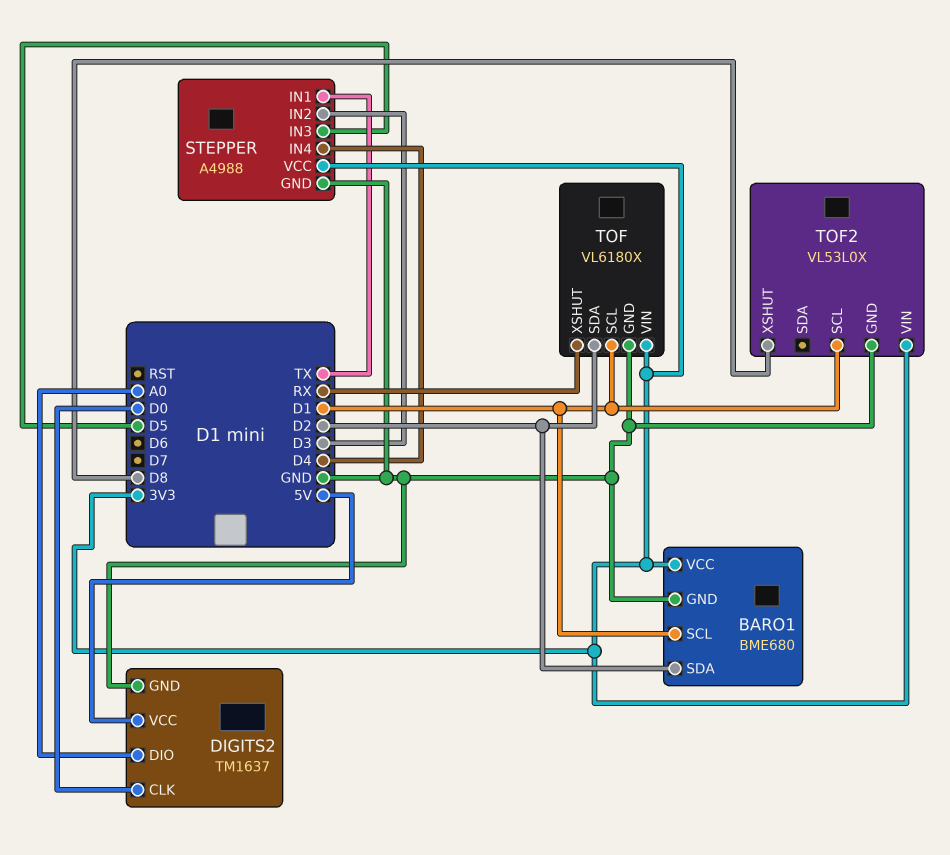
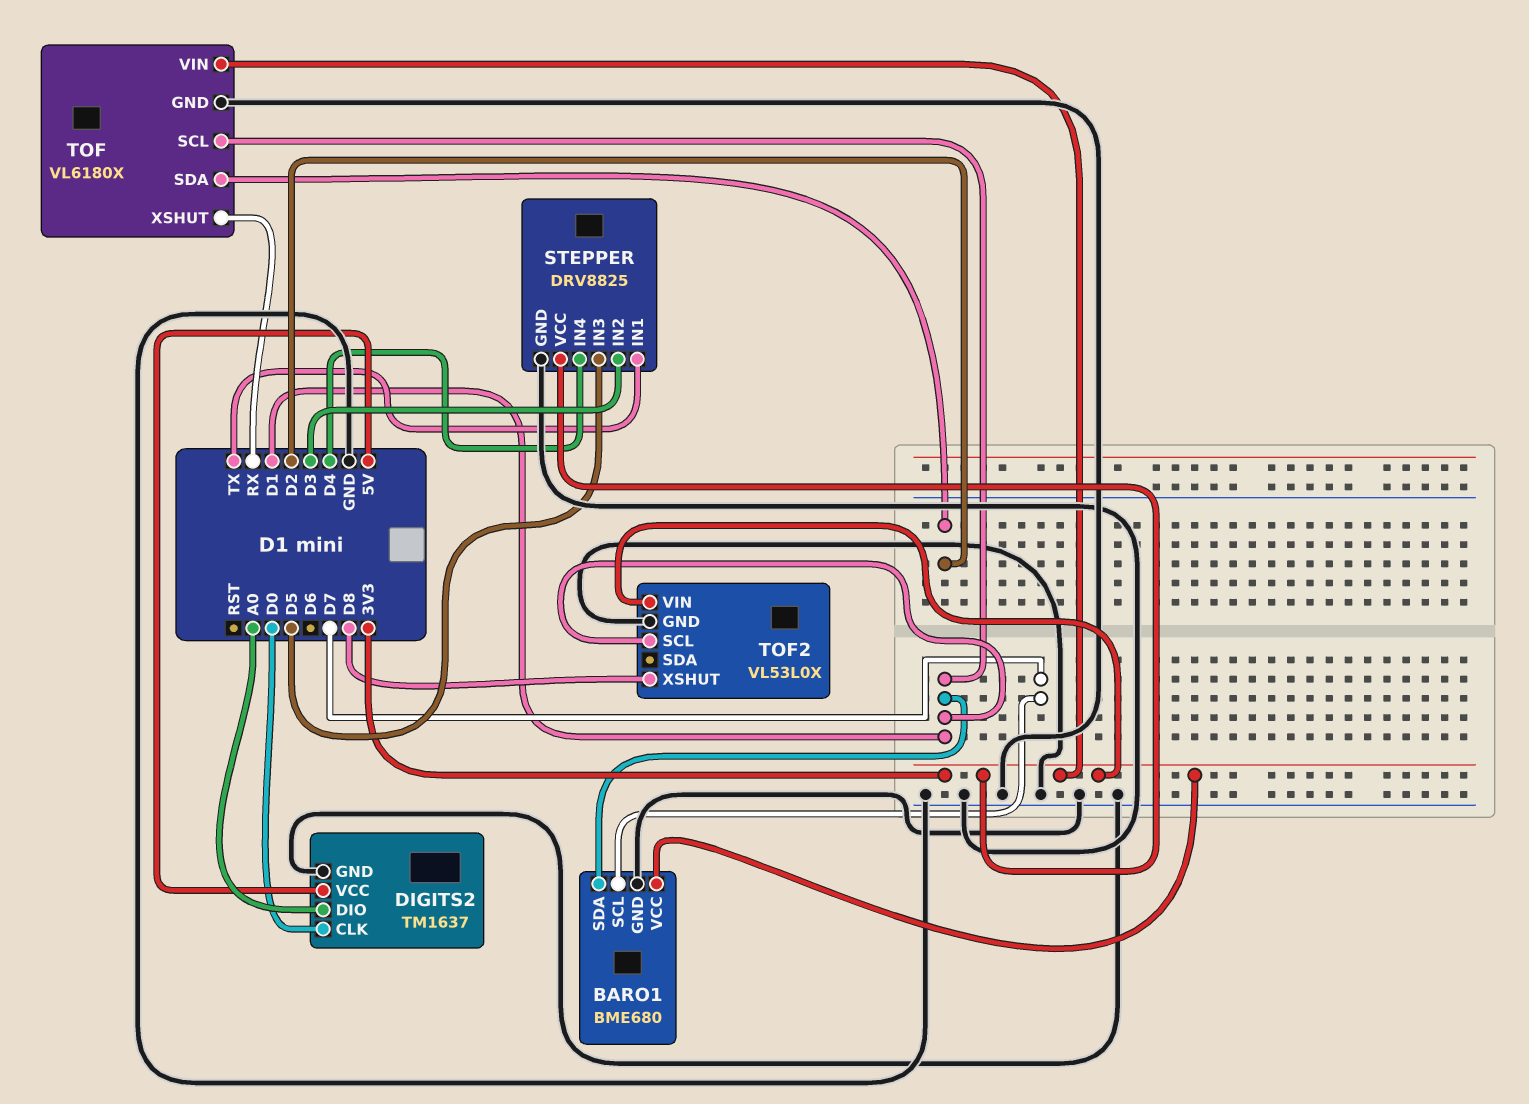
BARO1 pin SCL: D1 -> D7
BARO1 pin SDA: D2 -> D1
STEPPER: A4988 -> DRV8825

